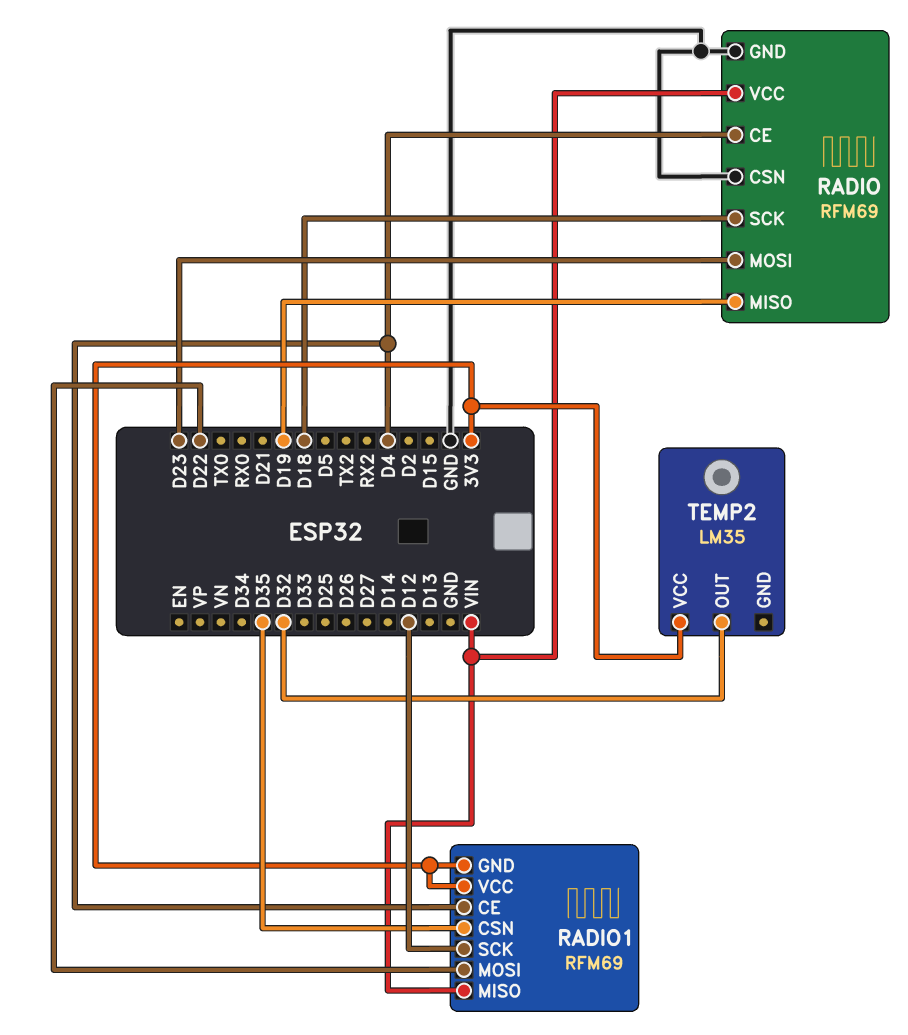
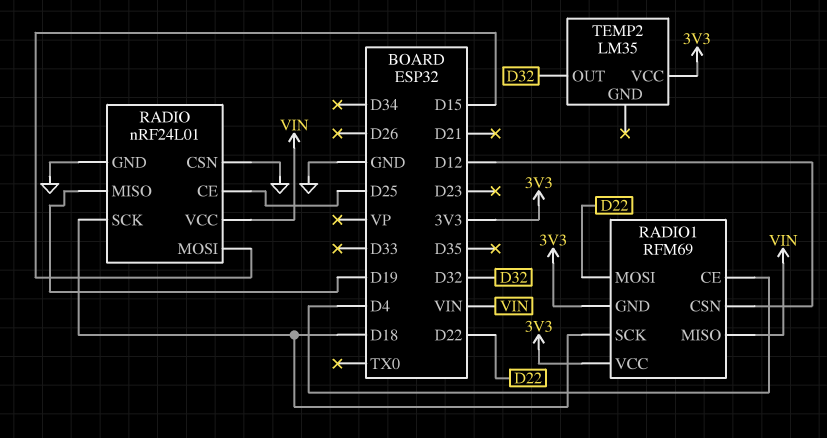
RADIO: RFM69 -> nRF24L01
RADIO pin CE: D4 -> D25
RADIO pin MOSI: D23 -> D15
RADIO1 pin CSN: D35 -> D12
RADIO1 pin SCK: D12 -> D18

